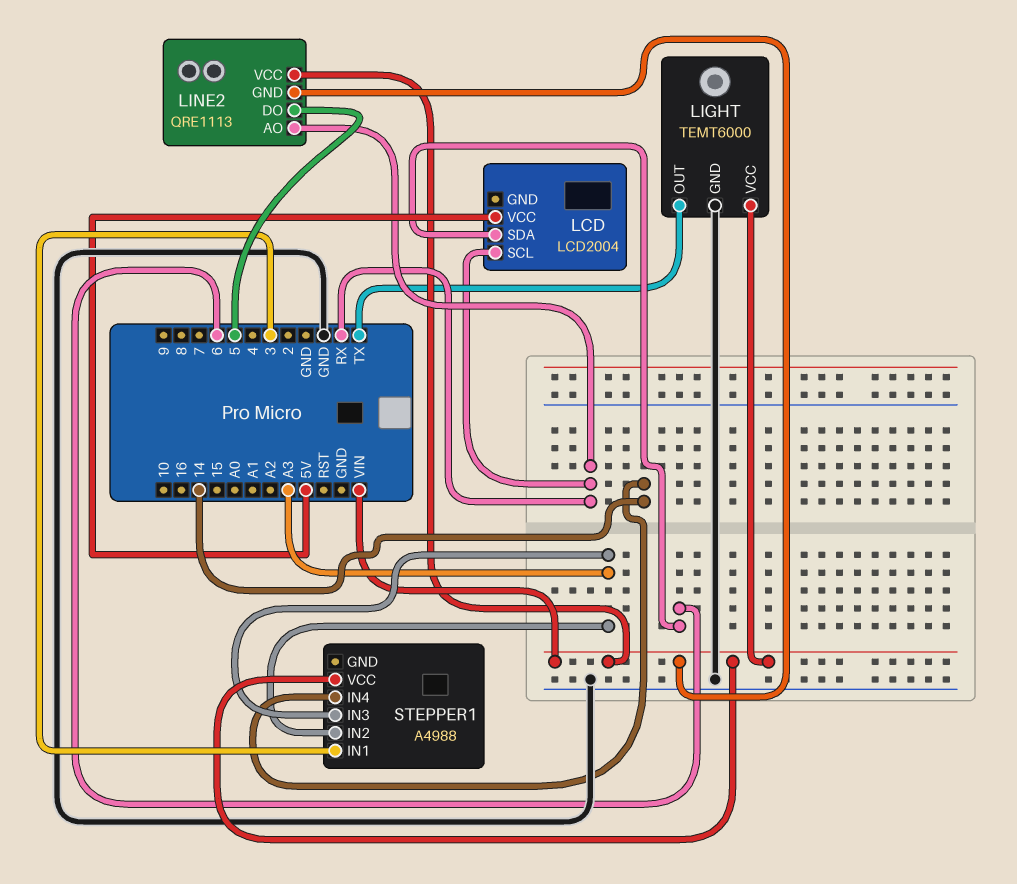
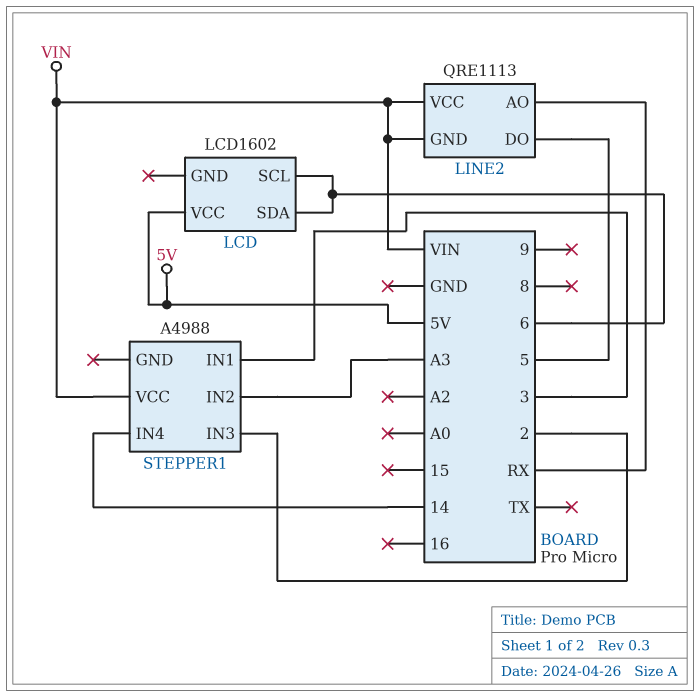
LCD: LCD2004 -> LCD1602
LCD pin SCL: RX -> 6
LIGHT: TEMT6000 -> none
LIGHT pin GND: GND -> none
LIGHT pin OUT: TX -> none
LIGHT pin VCC: VIN -> none
STEPPER1 pin IN3: A3 -> 2

